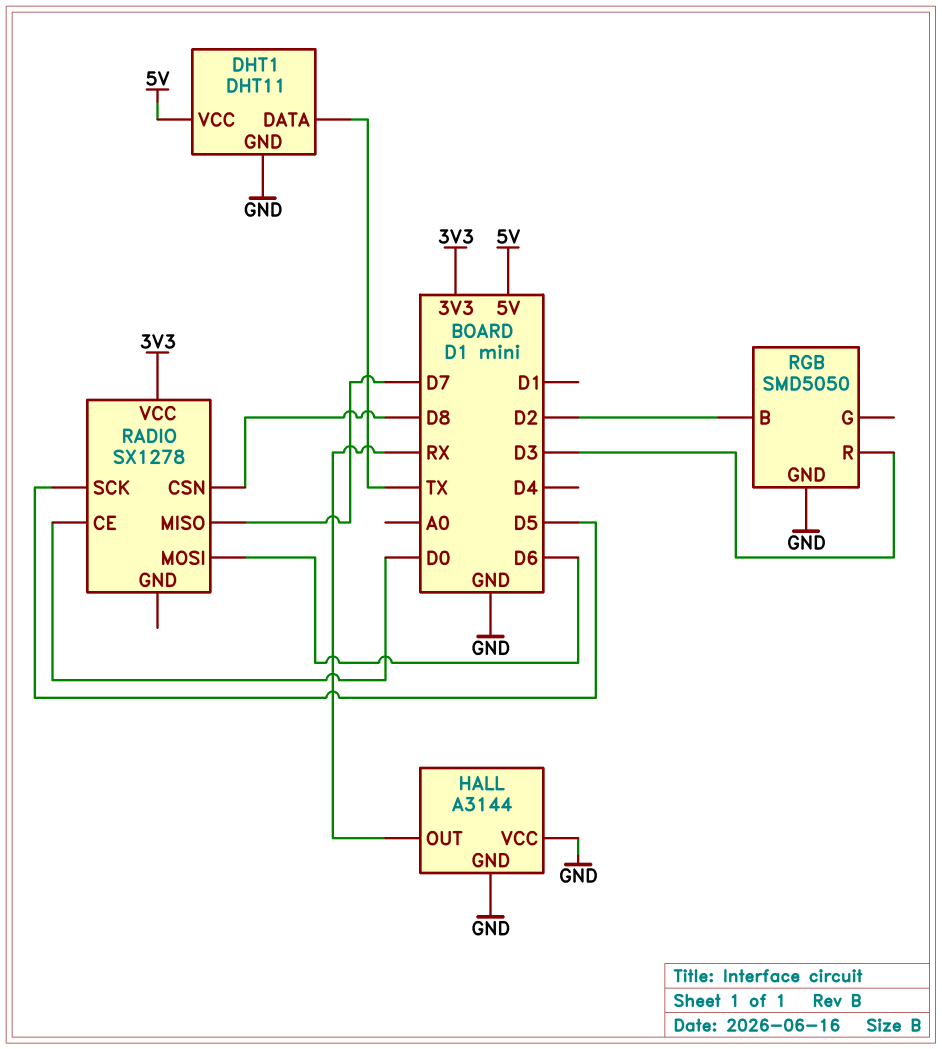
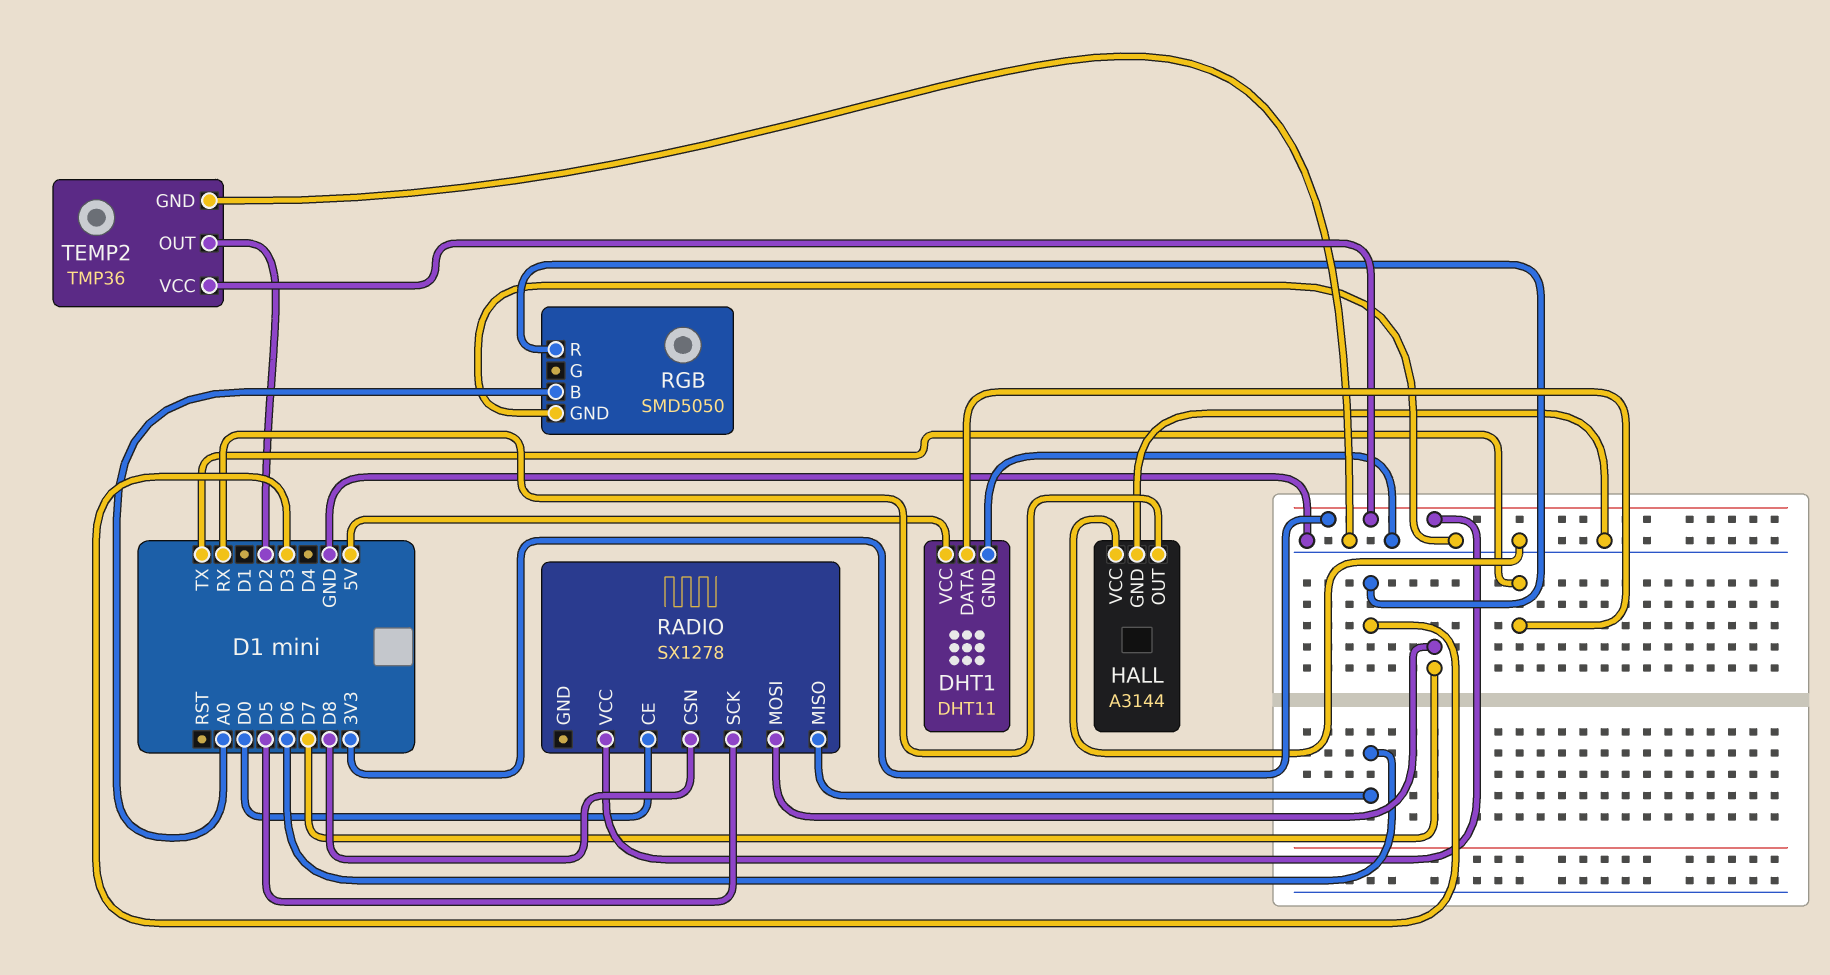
RADIO pin MISO: D7 -> D6
RADIO pin MOSI: D6 -> D7
RGB pin B: D2 -> A0
TEMP2: none -> TMP36
TEMP2 pin GND: none -> GND
TEMP2 pin OUT: none -> D2
TEMP2 pin VCC: none -> 3V3

